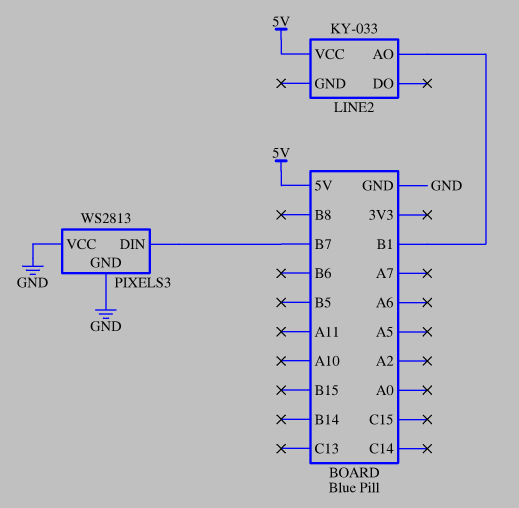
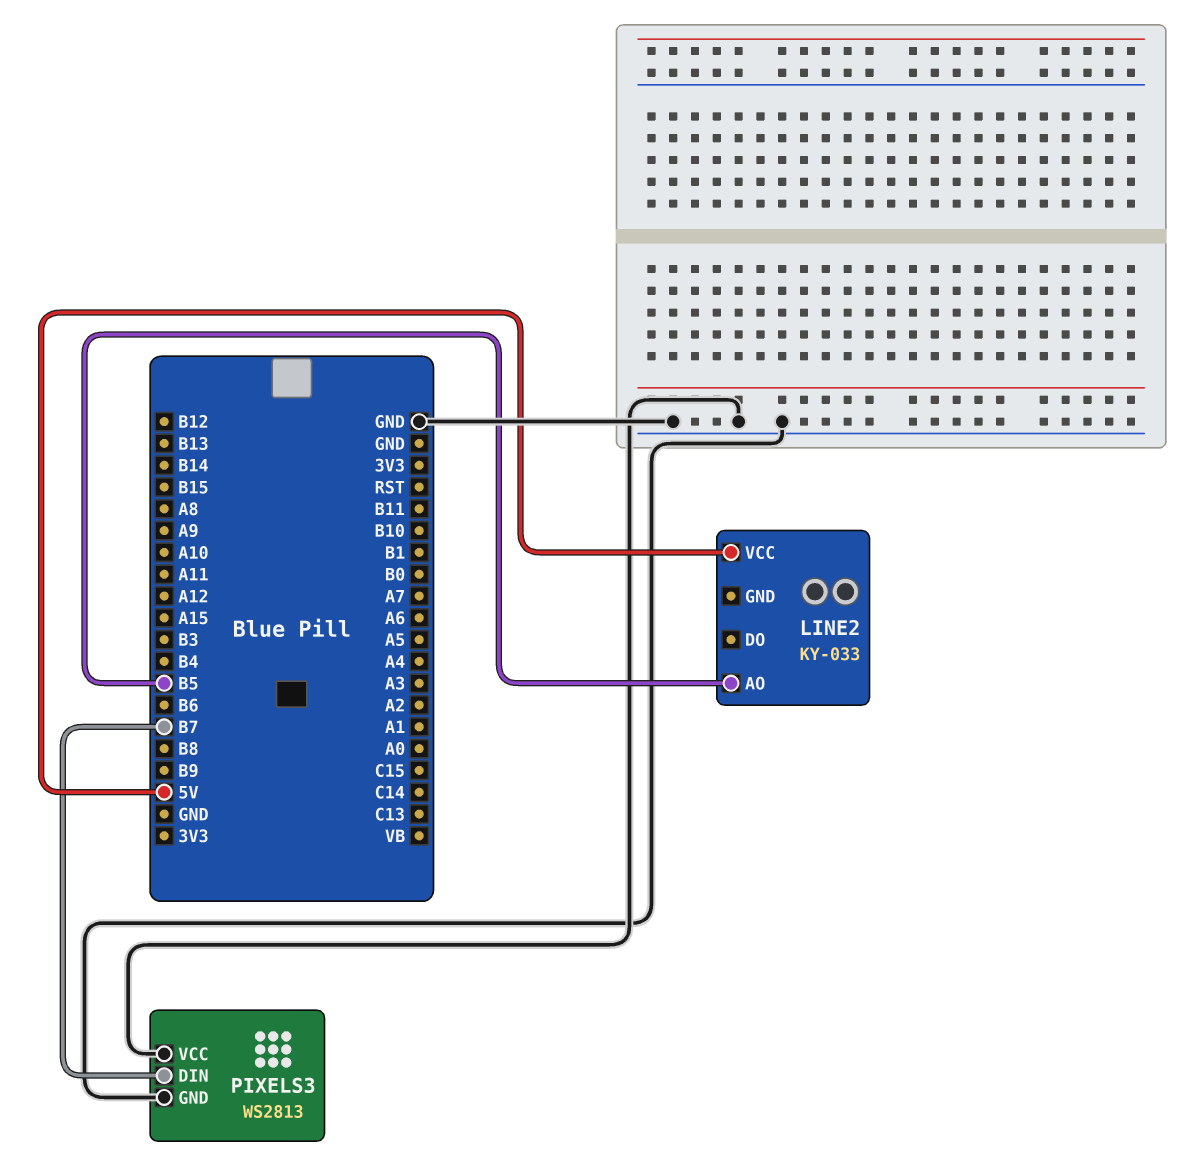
LINE2 pin AO: B1 -> B5

